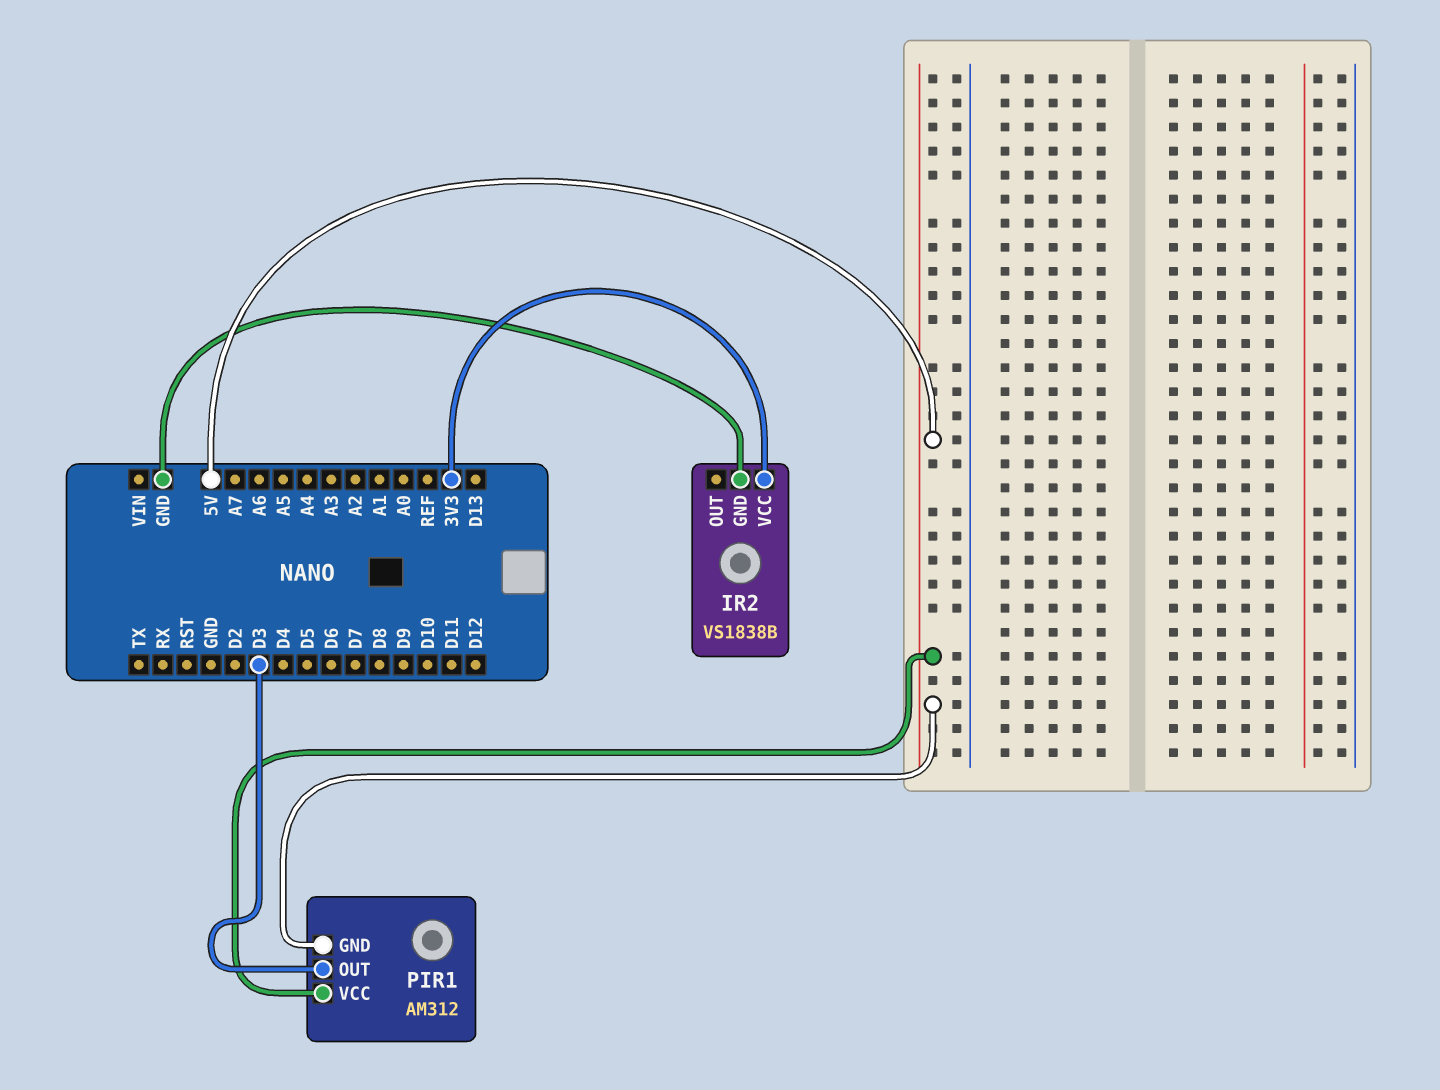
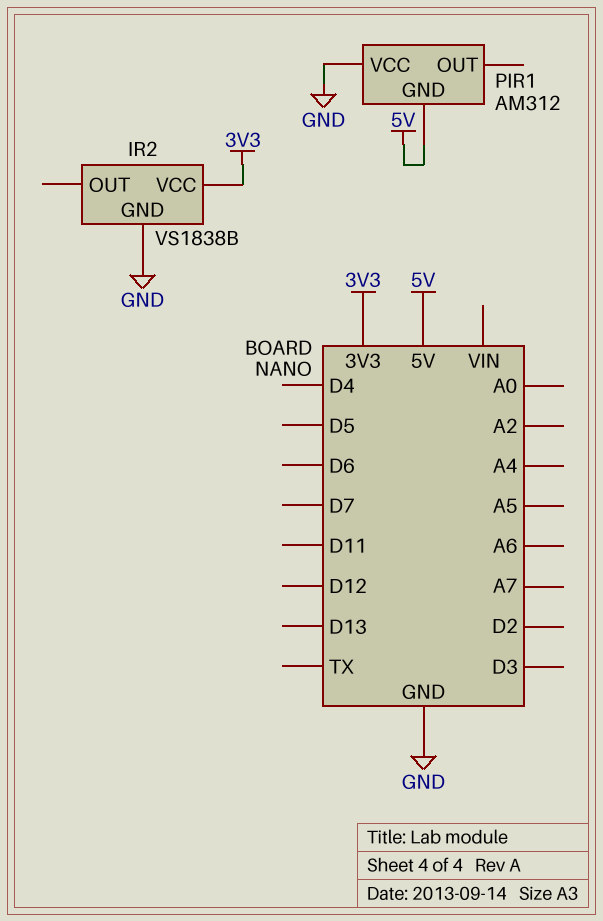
PIR1 pin OUT: D3 -> none
PIR1 pin VCC: 5V -> GND

